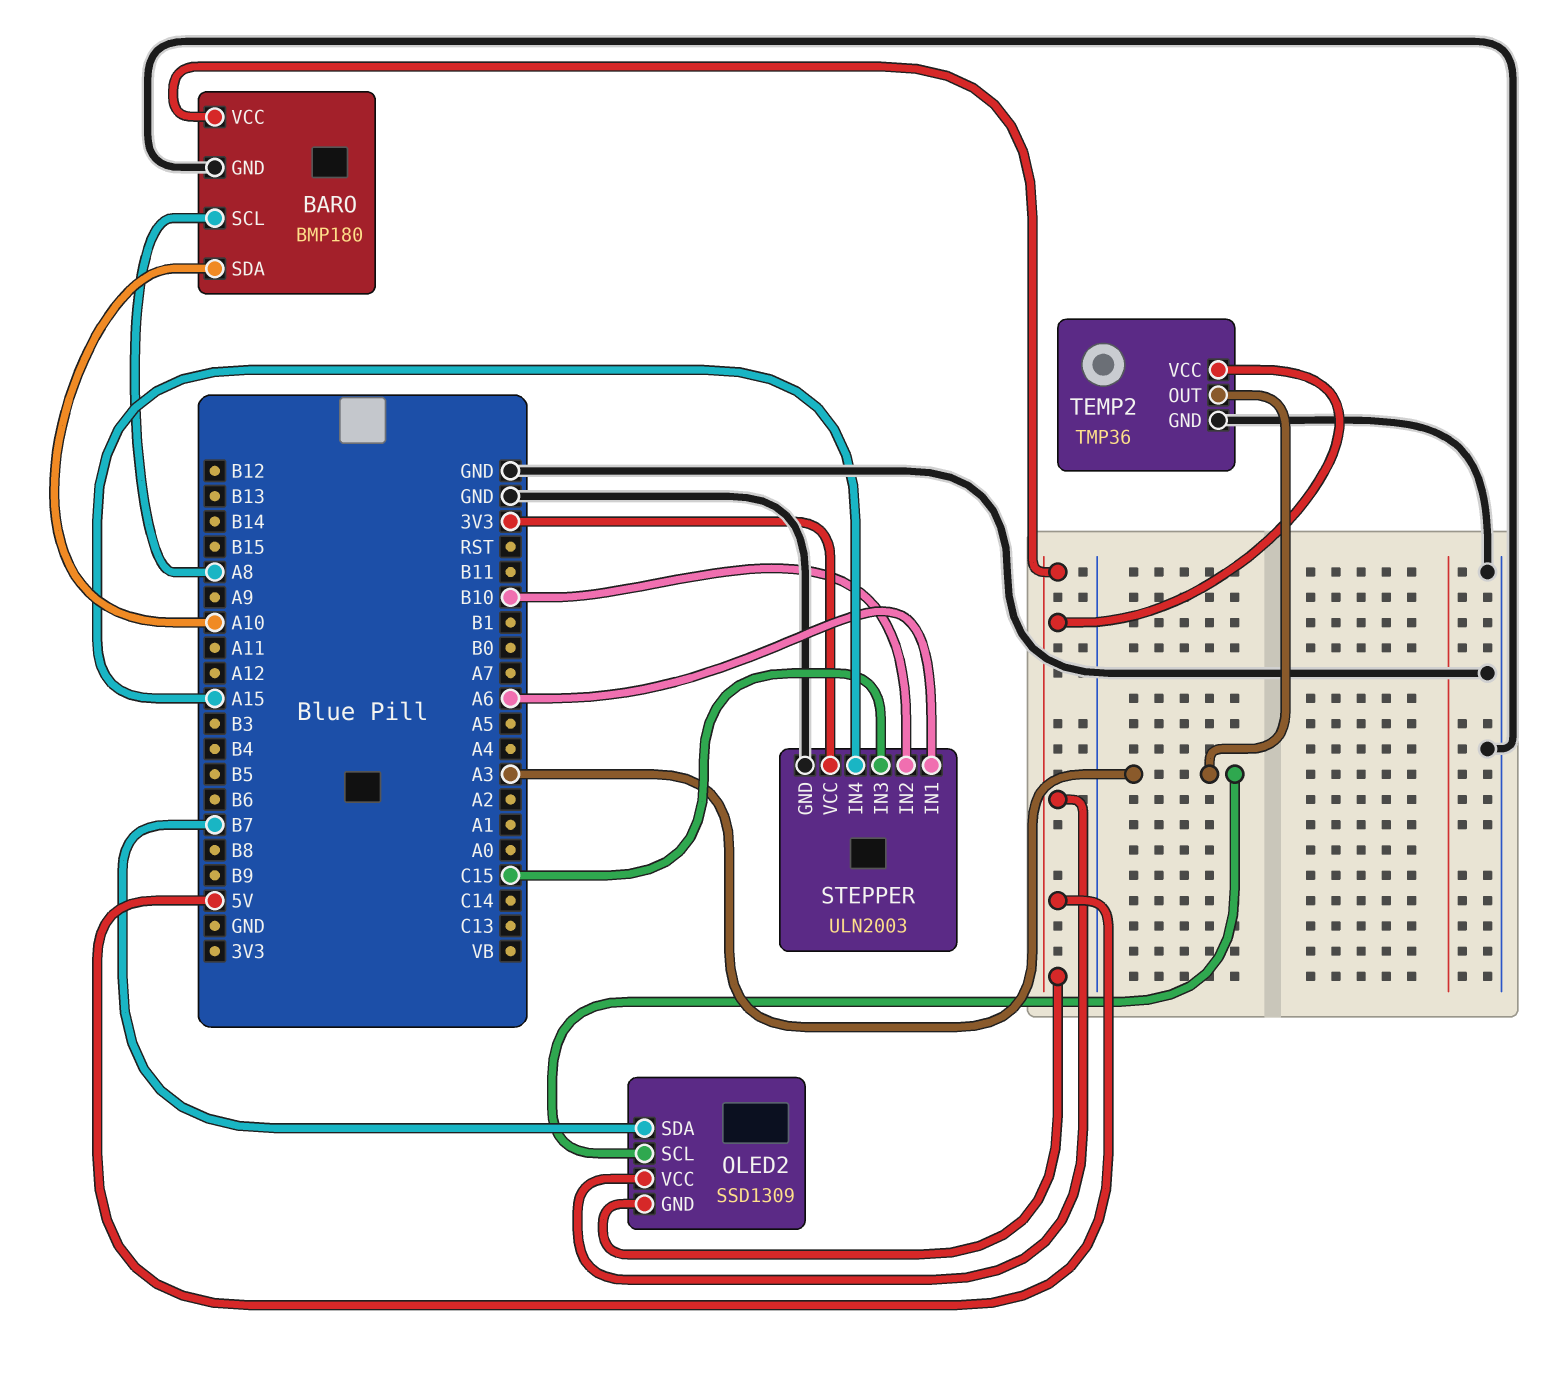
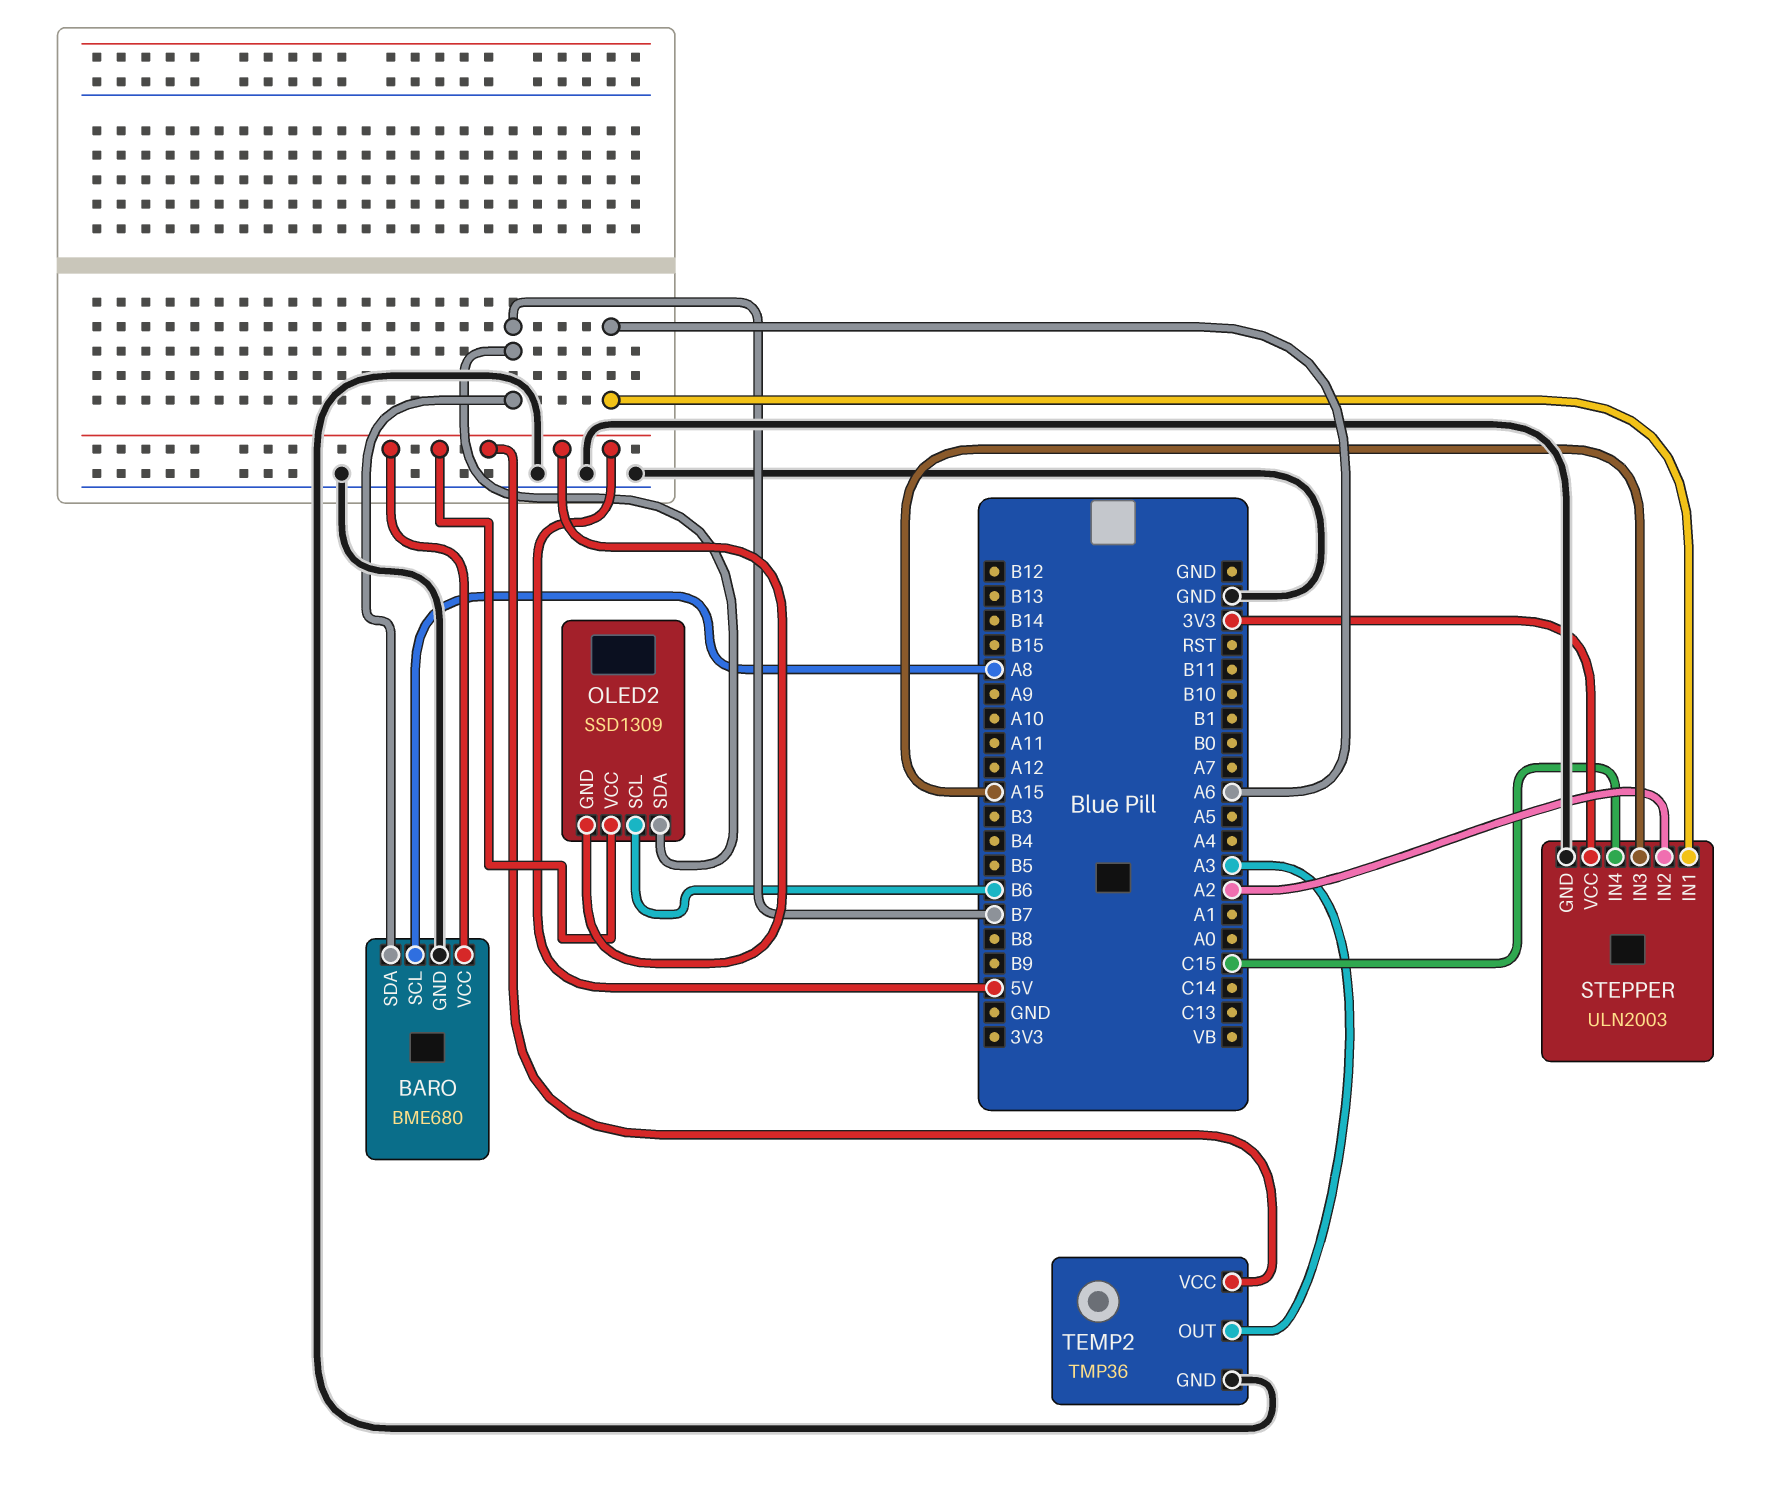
BARO: BMP180 -> BME680
BARO pin SDA: A10 -> B7
OLED2 pin SCL: A3 -> B6
STEPPER pin IN2: B10 -> A2
STEPPER pin IN3: C15 -> A15
STEPPER pin IN4: A15 -> C15

